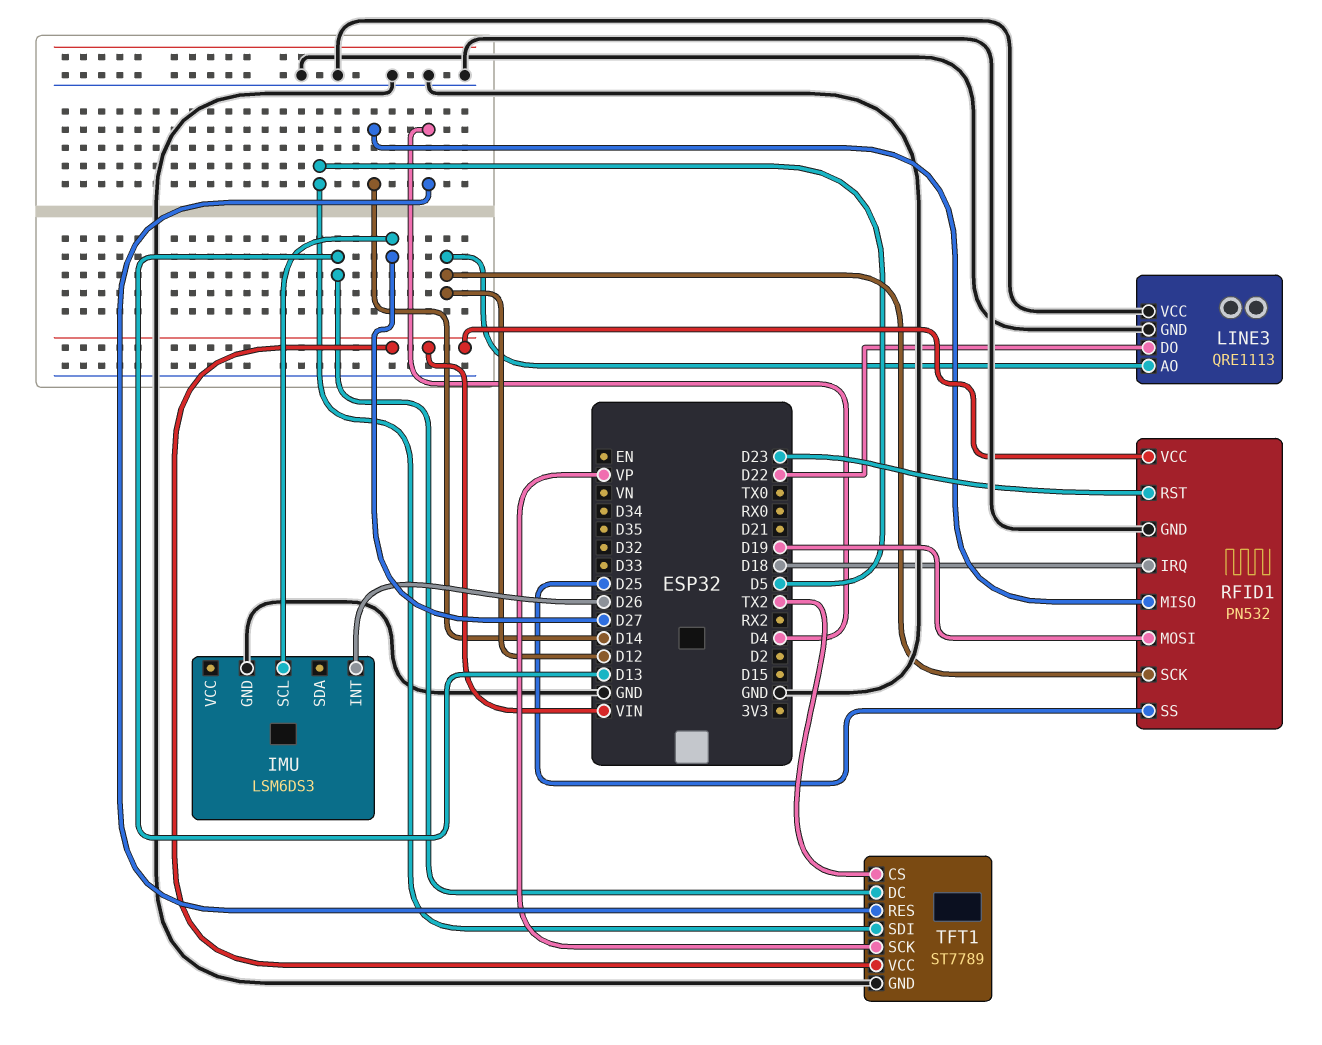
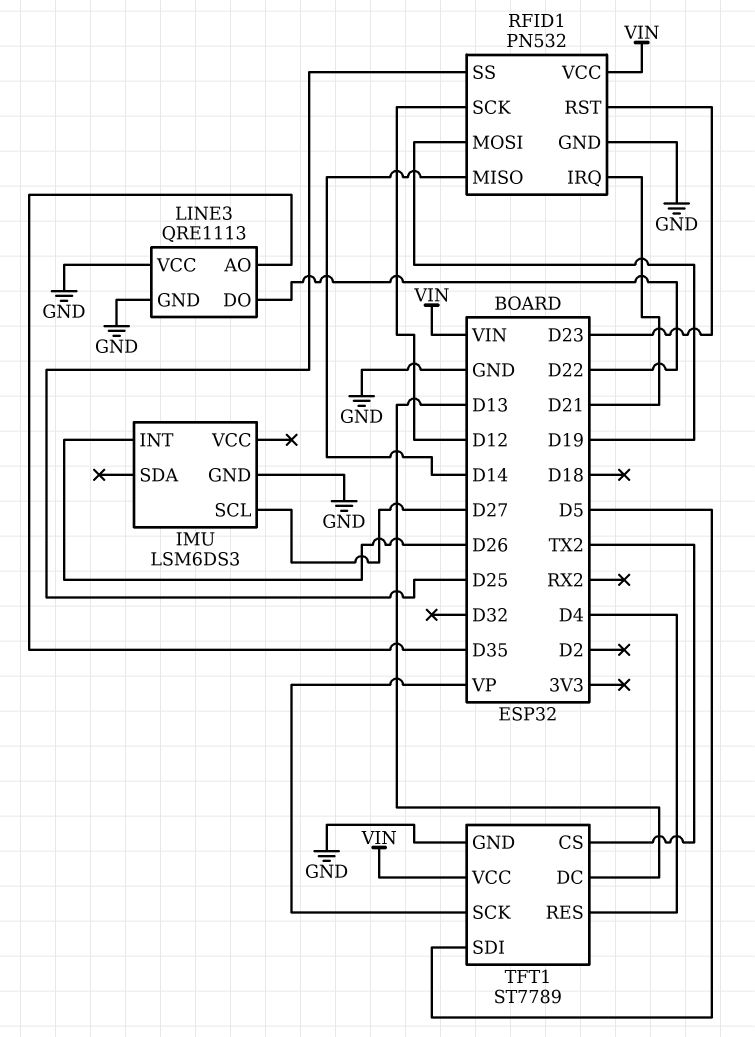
LINE3 pin AO: D12 -> D35
RFID1 pin IRQ: D18 -> D21

